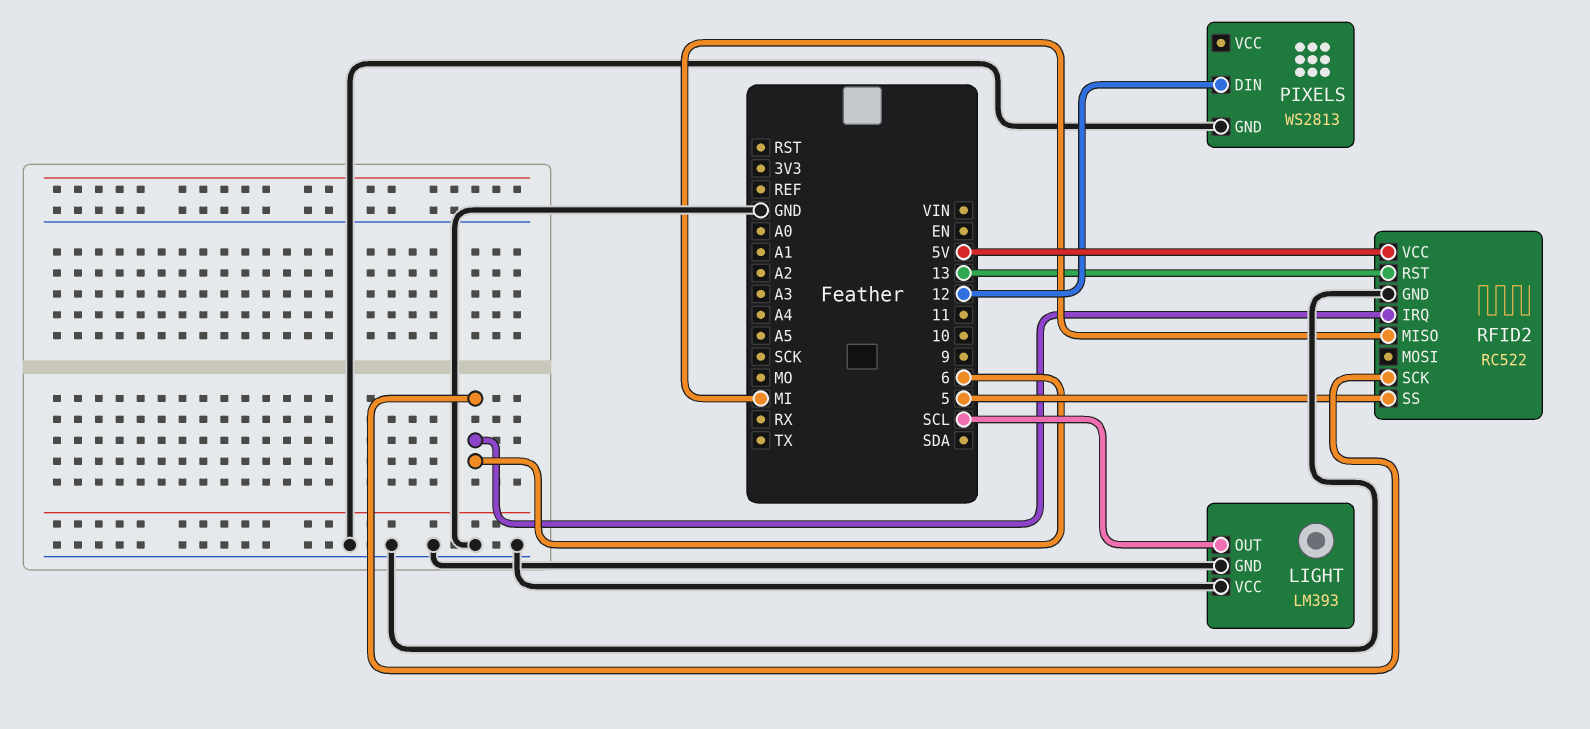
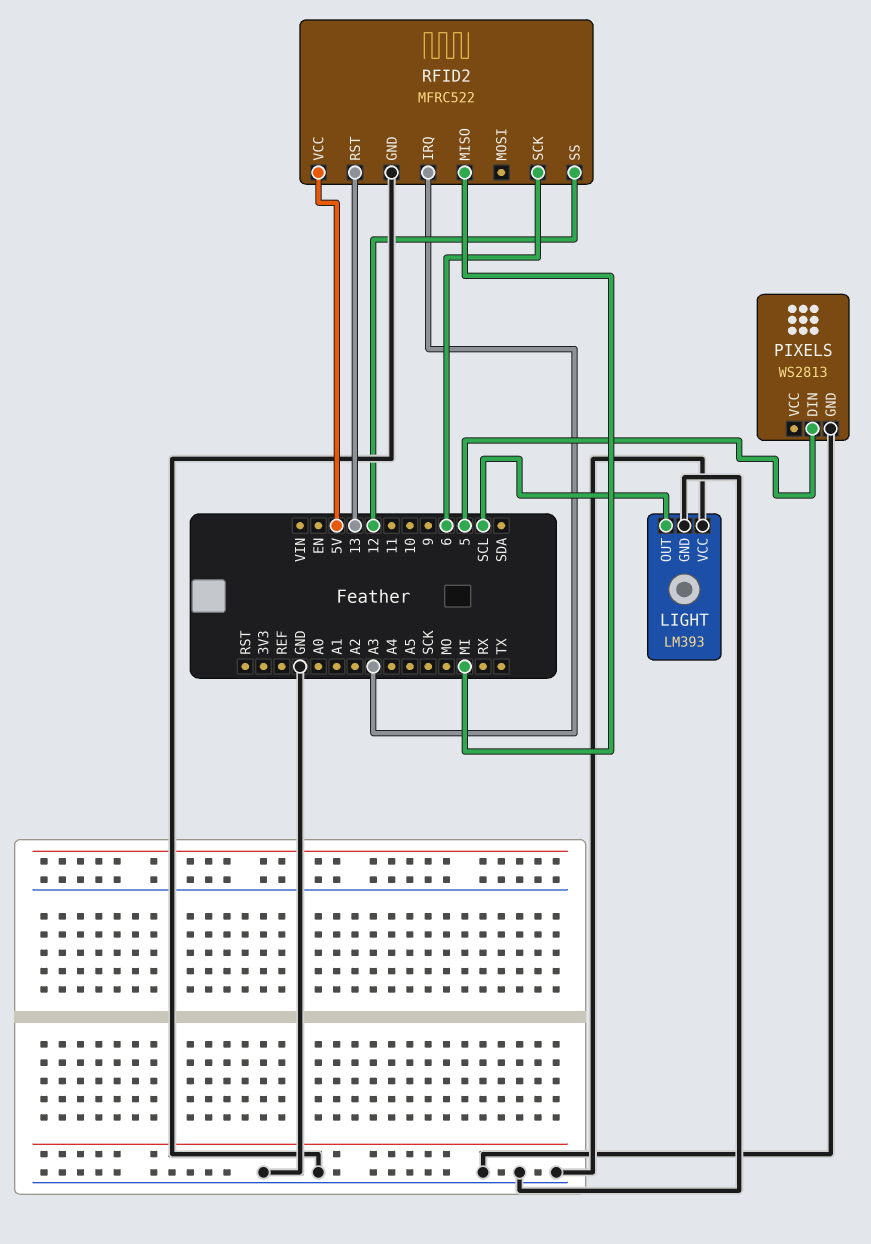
PIXELS pin DIN: 12 -> 5
RFID2: RC522 -> MFRC522
RFID2 pin IRQ: 6 -> A3
RFID2 pin SS: 5 -> 12

